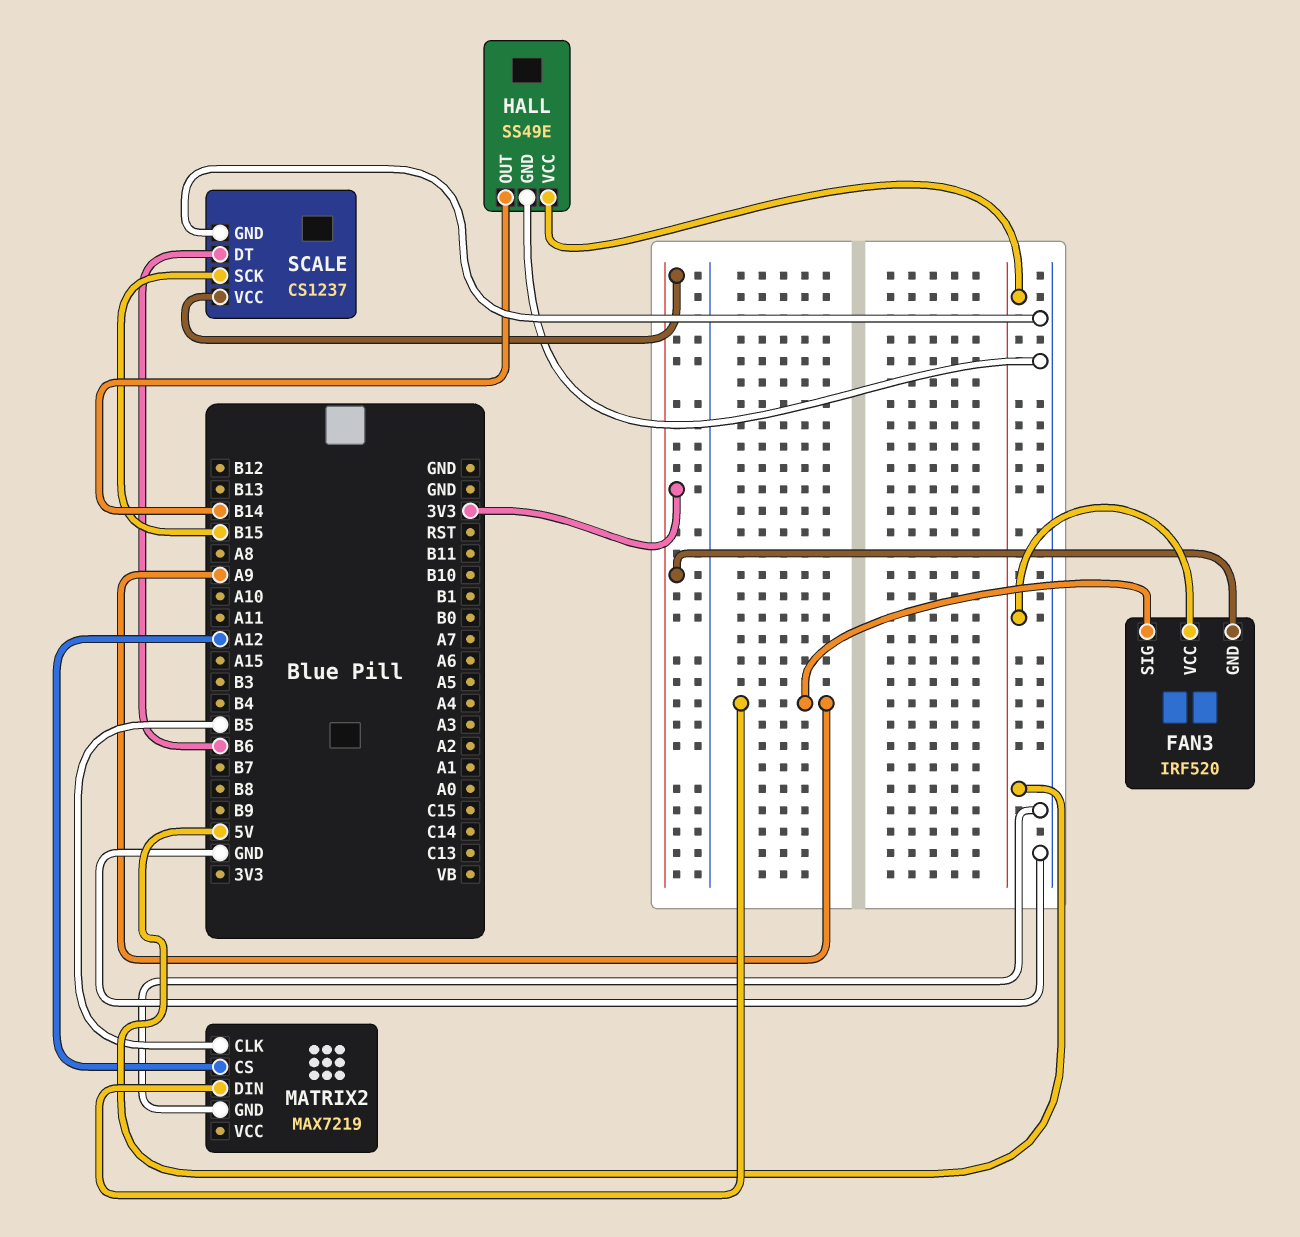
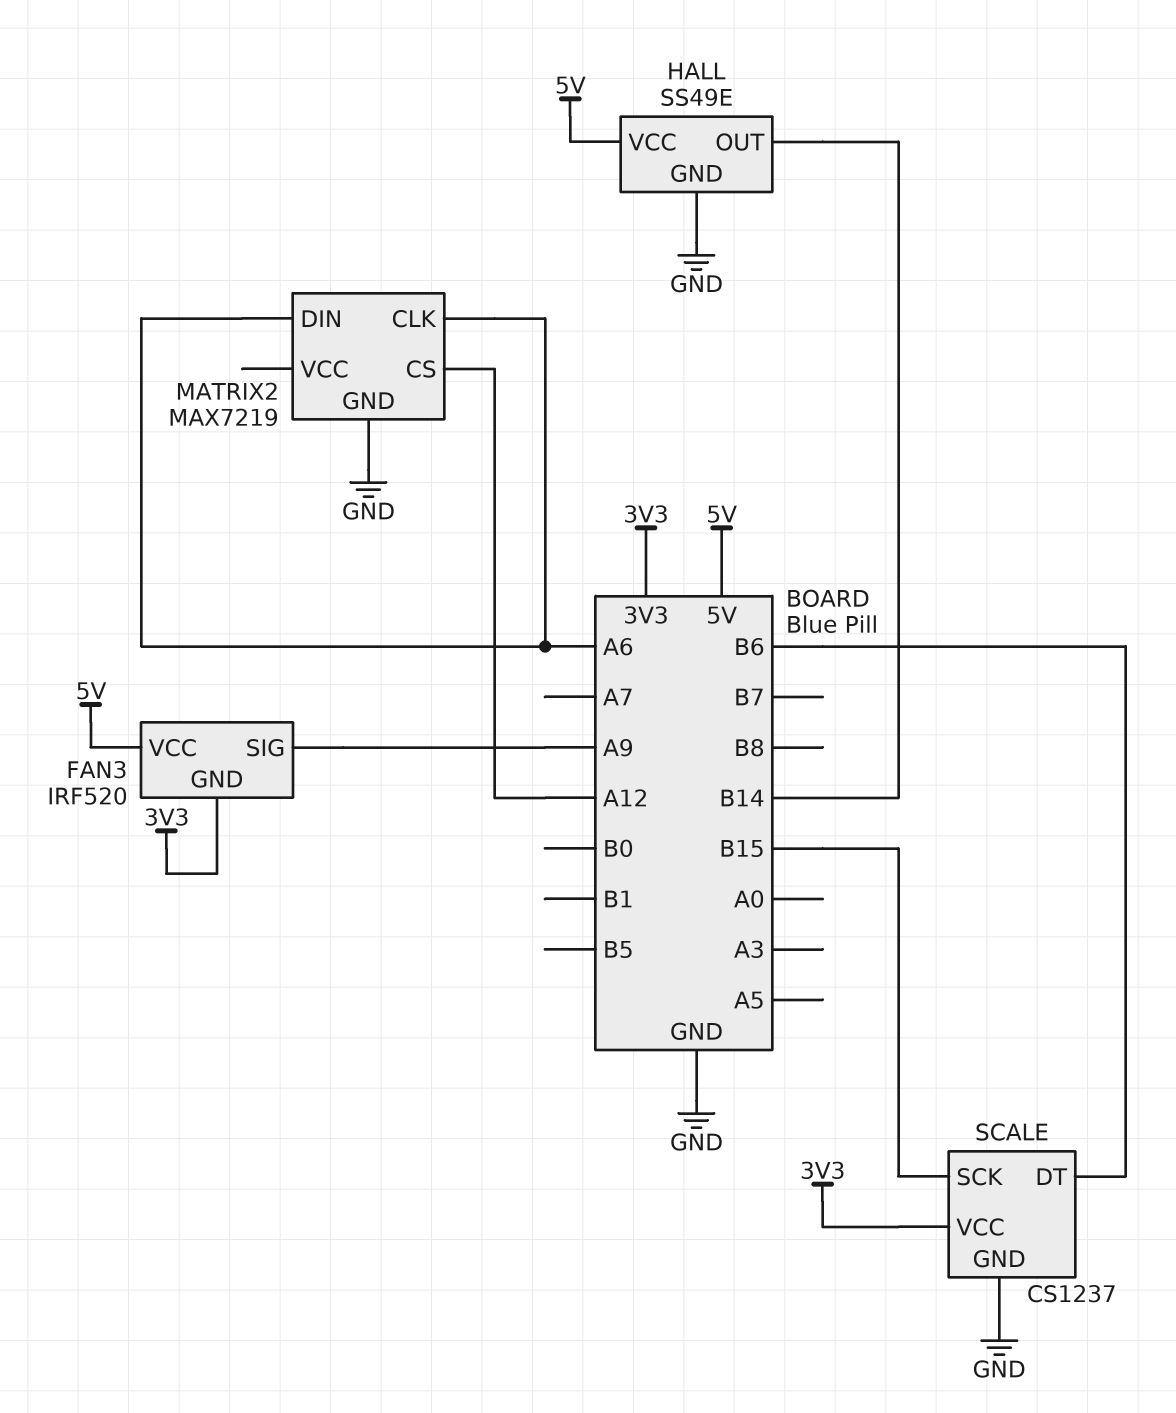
MATRIX2 pin CLK: B5 -> A6
MATRIX2 pin DIN: A9 -> A6

